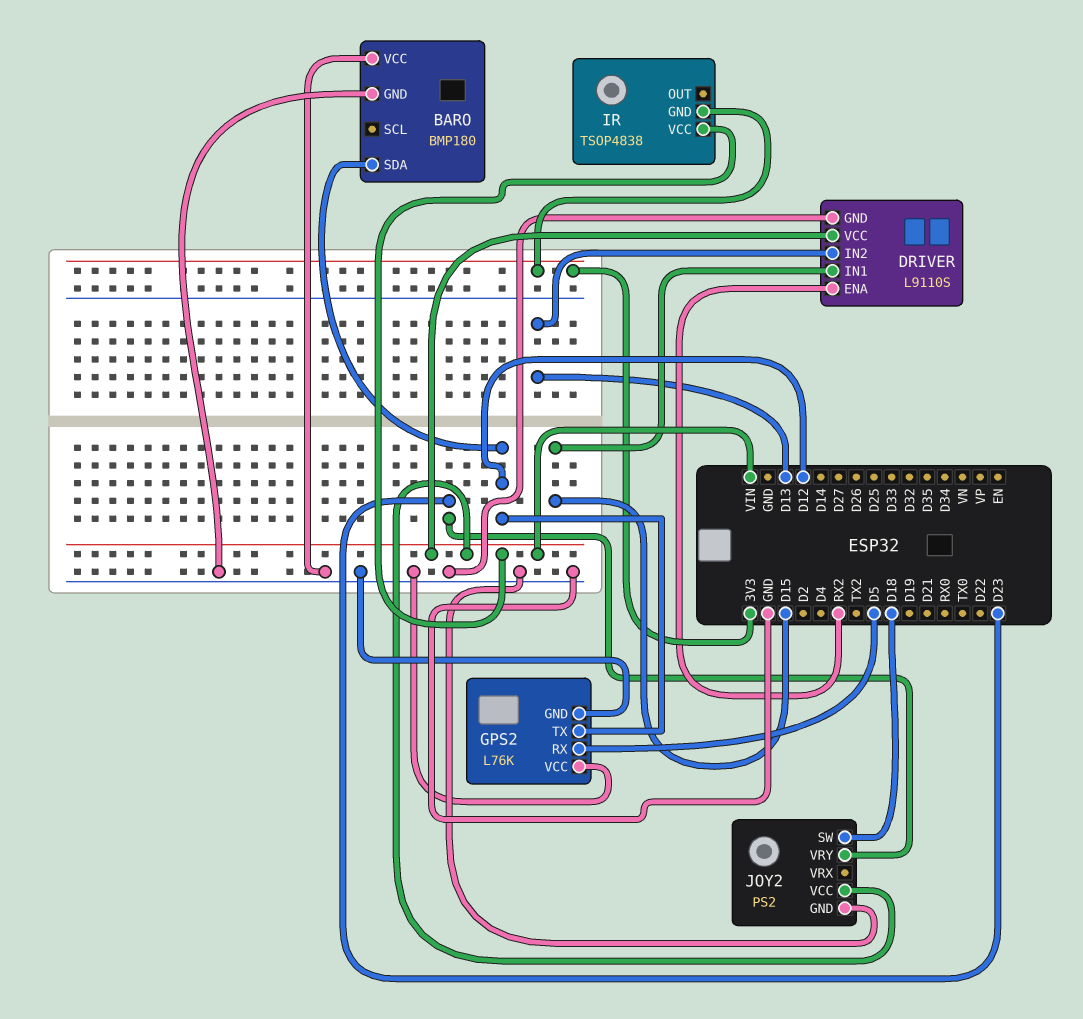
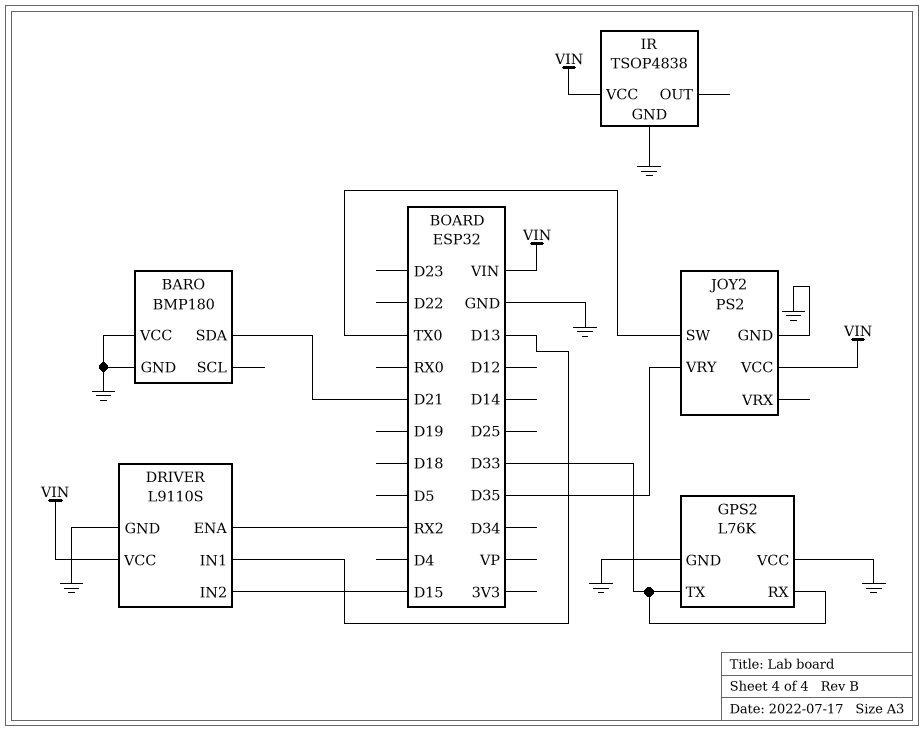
BARO pin SDA: D12 -> D21
DRIVER pin IN1: D15 -> D13
DRIVER pin IN2: D13 -> D15
GPS2 pin RX: D5 -> D33
GPS2 pin TX: D12 -> D33
IR pin GND: 3V3 -> GND
JOY2 pin SW: D18 -> TX0
JOY2 pin VRY: D23 -> D35

